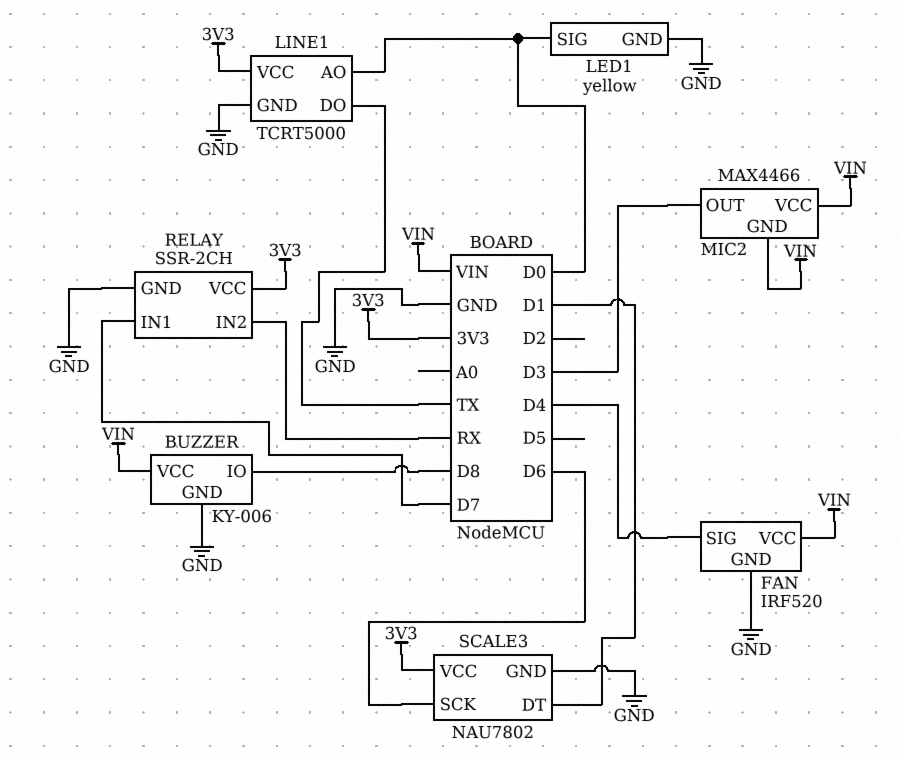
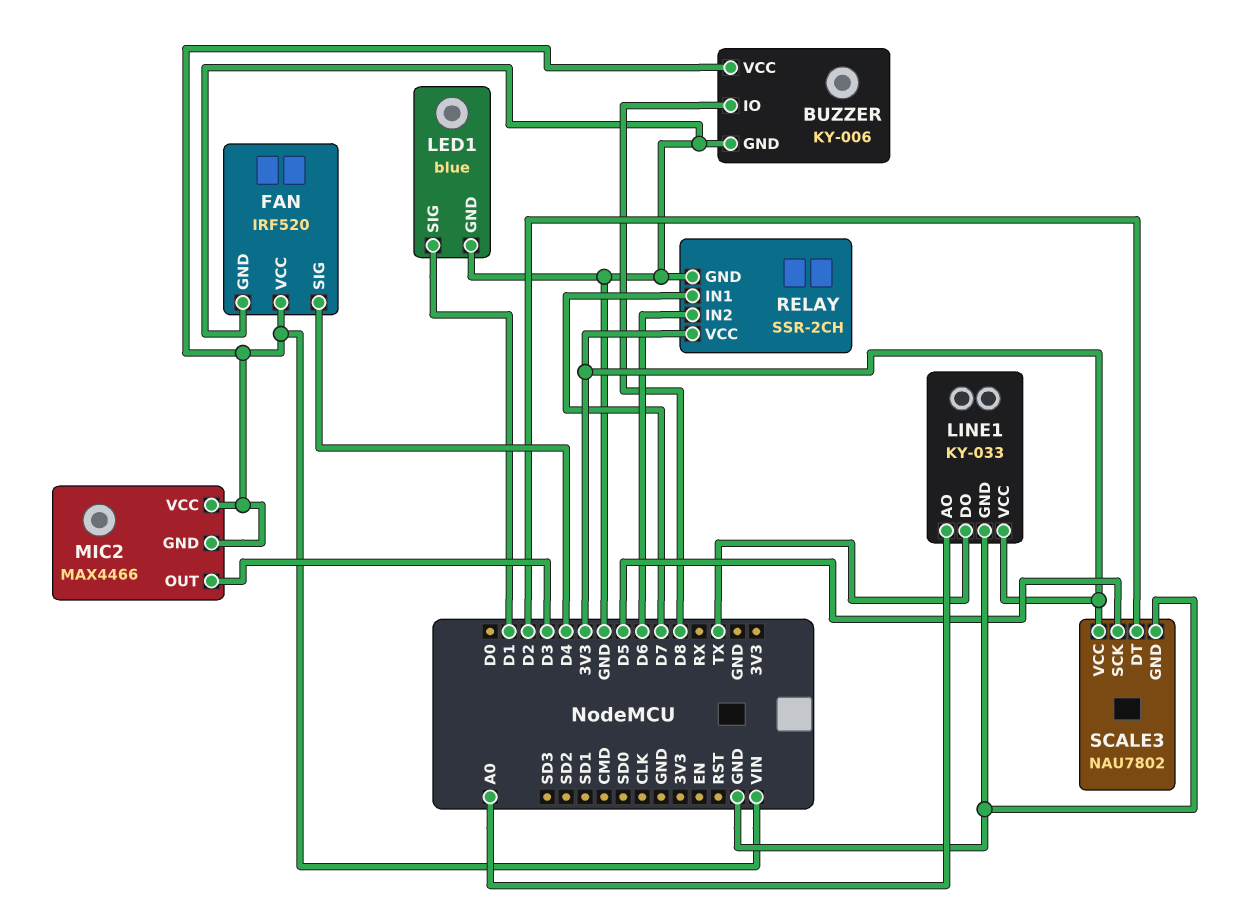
LED1: yellow -> blue
LED1 pin SIG: D0 -> D1
LINE1: TCRT5000 -> KY-033
LINE1 pin AO: D0 -> A0
RELAY pin IN2: RX -> D6
SCALE3 pin DT: D1 -> D2
SCALE3 pin SCK: D6 -> D5

